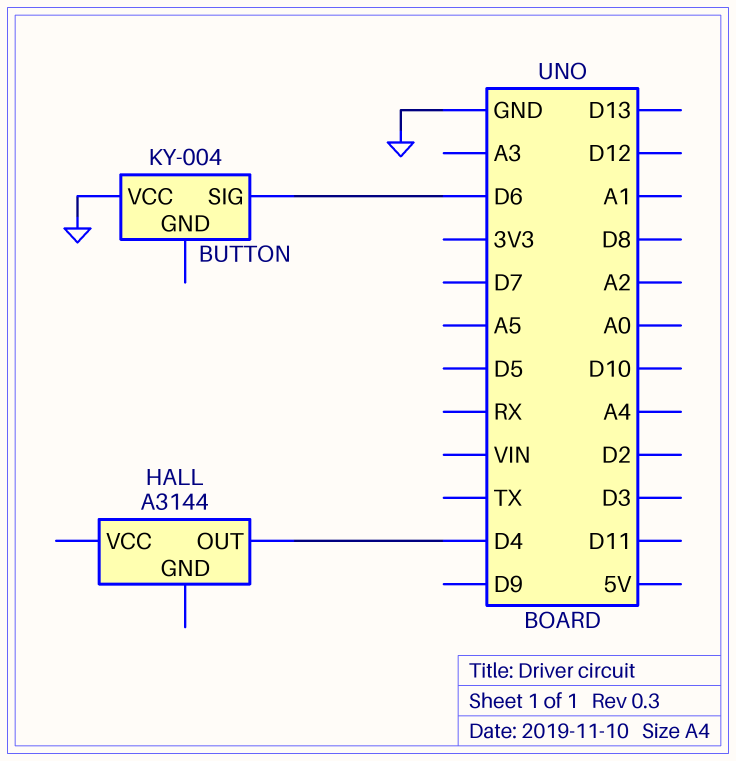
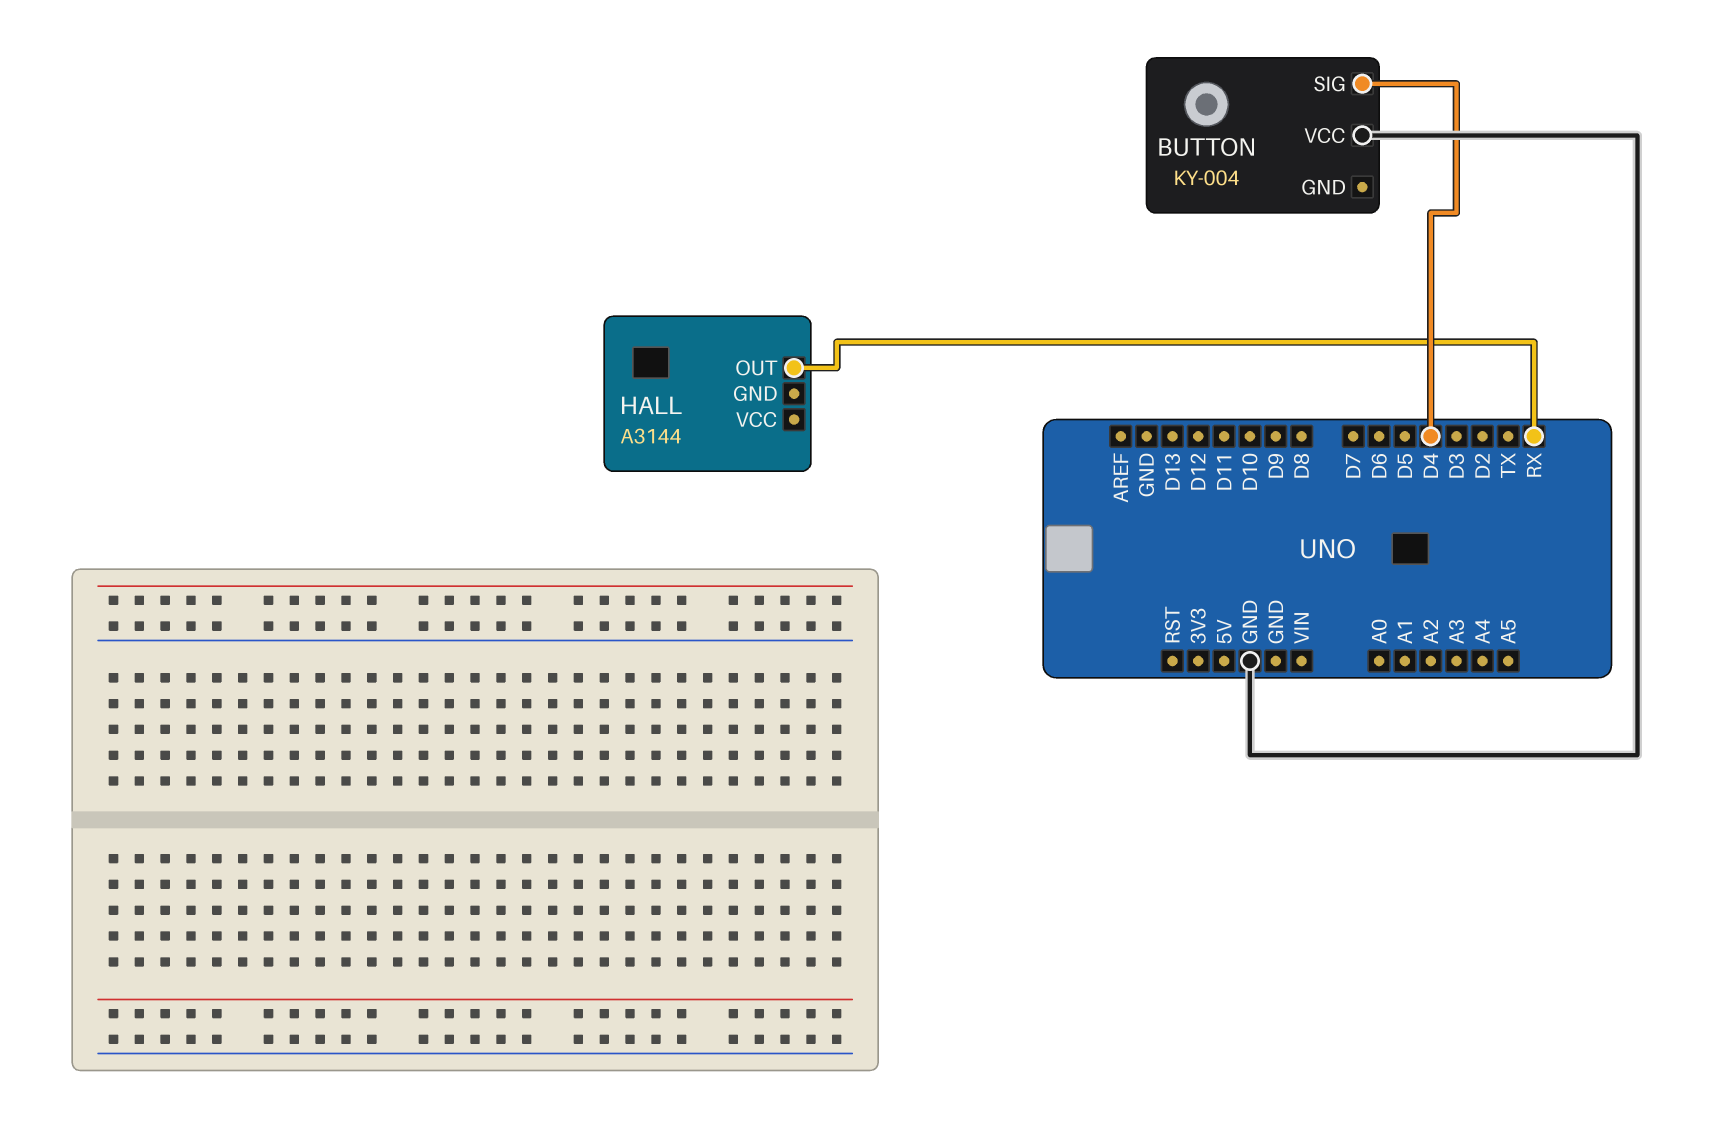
BUTTON pin SIG: D6 -> D4
HALL pin OUT: D4 -> RX

